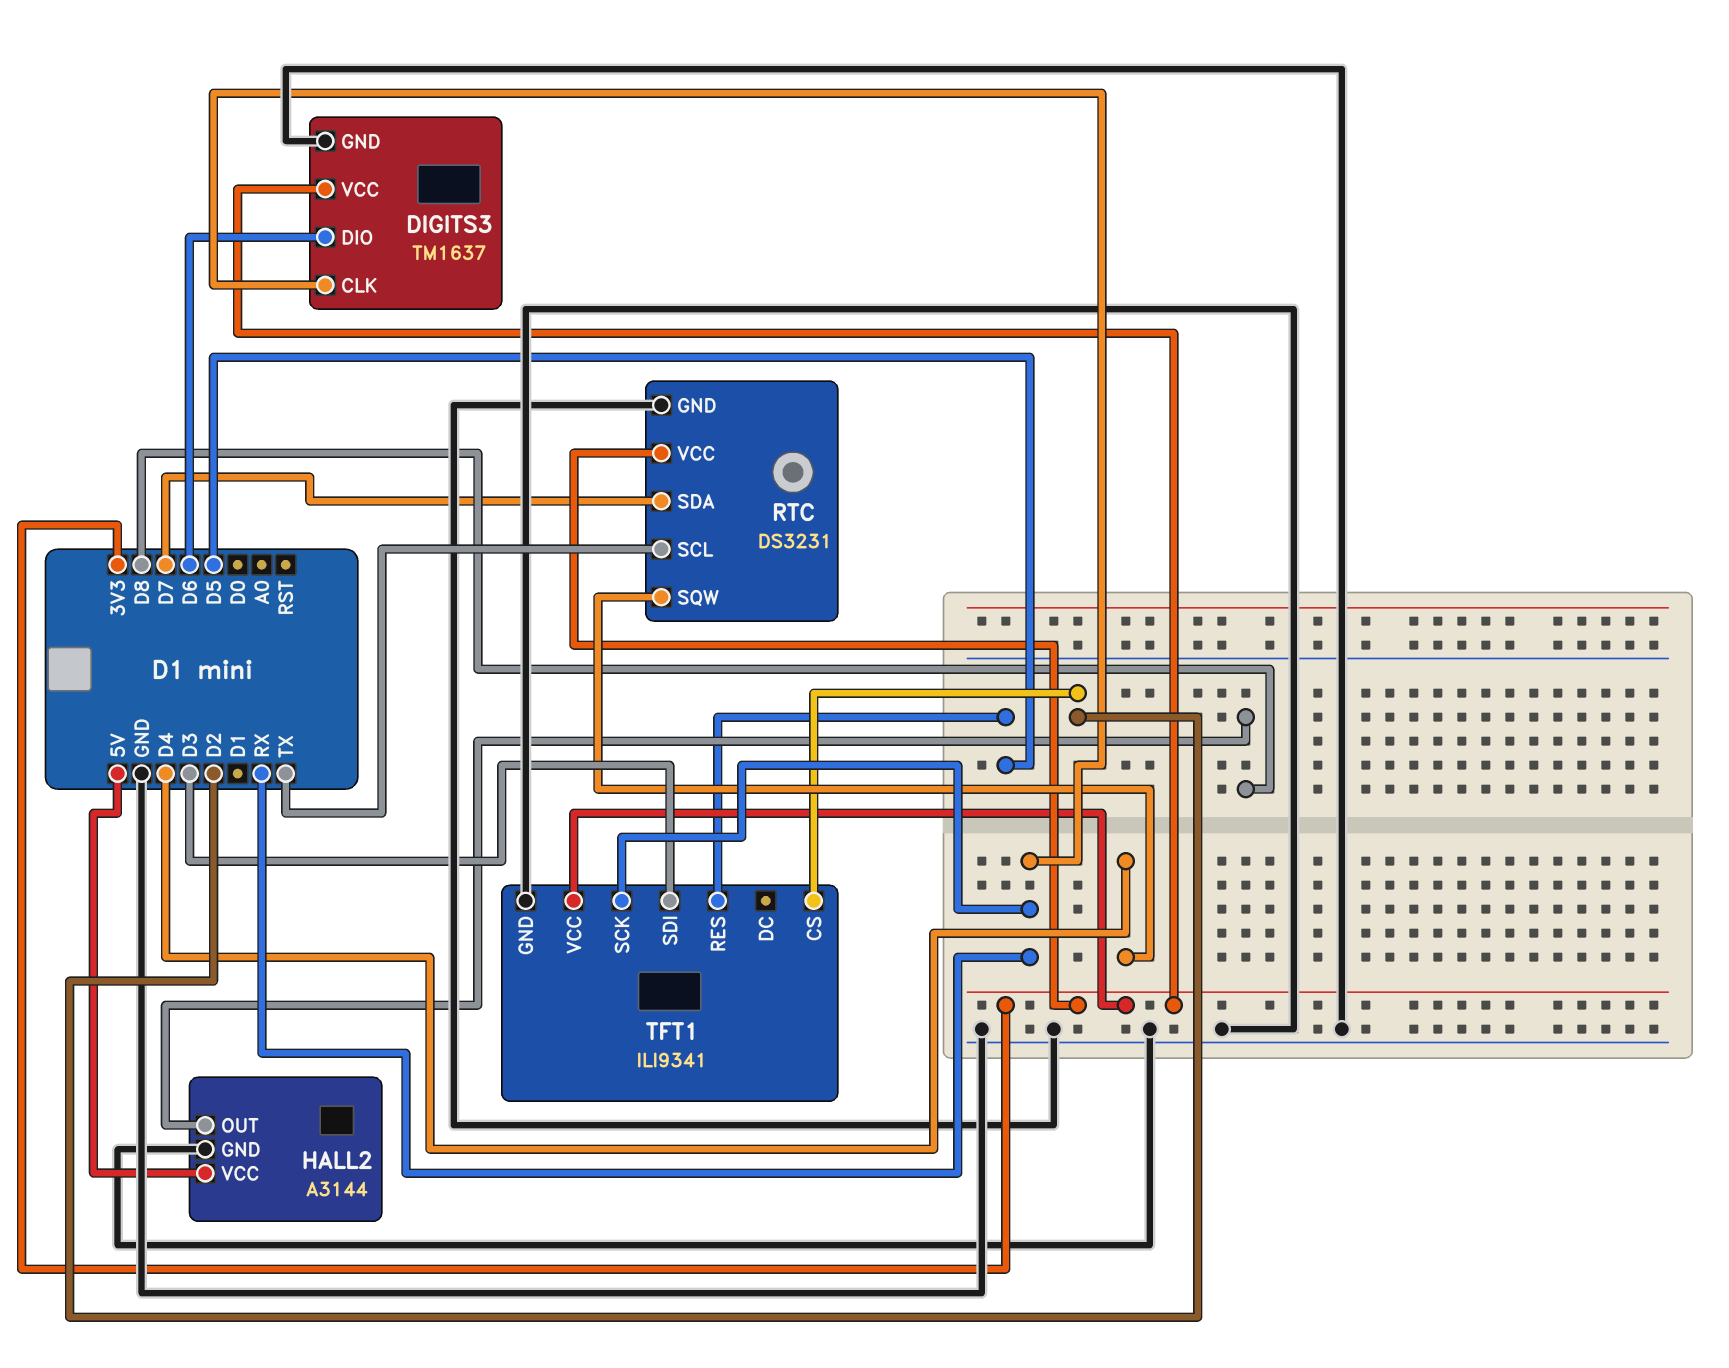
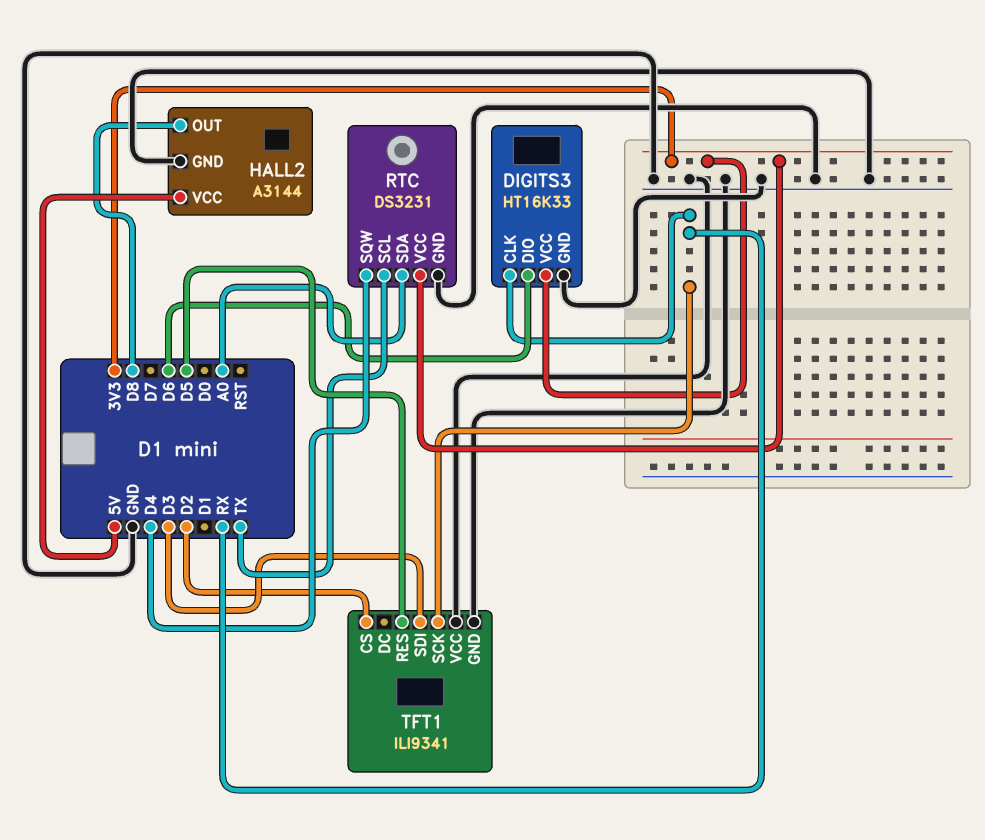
DIGITS3: TM1637 -> HT16K33
RTC pin SDA: D7 -> A0
TFT1 pin VCC: 3V3 -> GND

